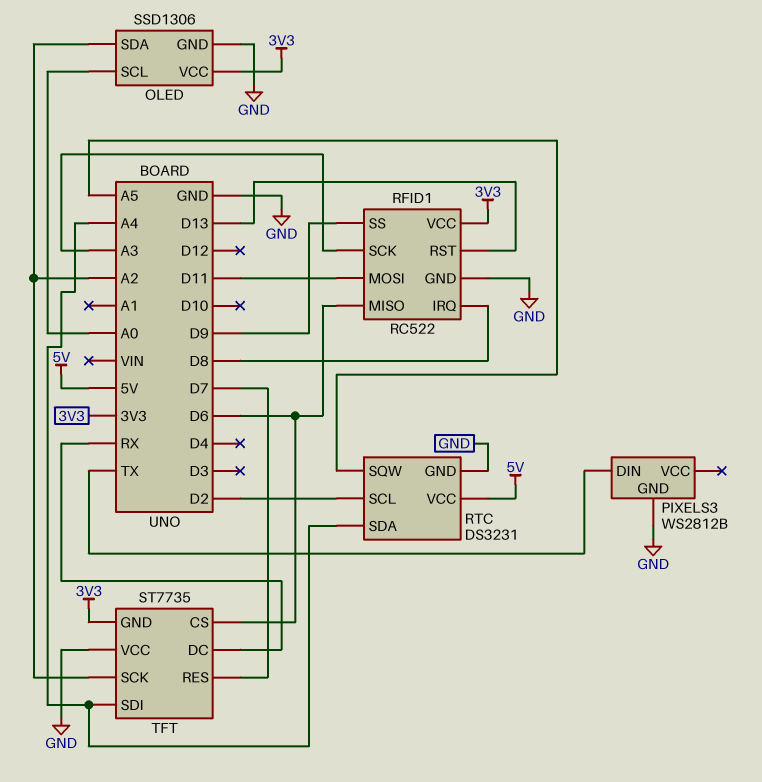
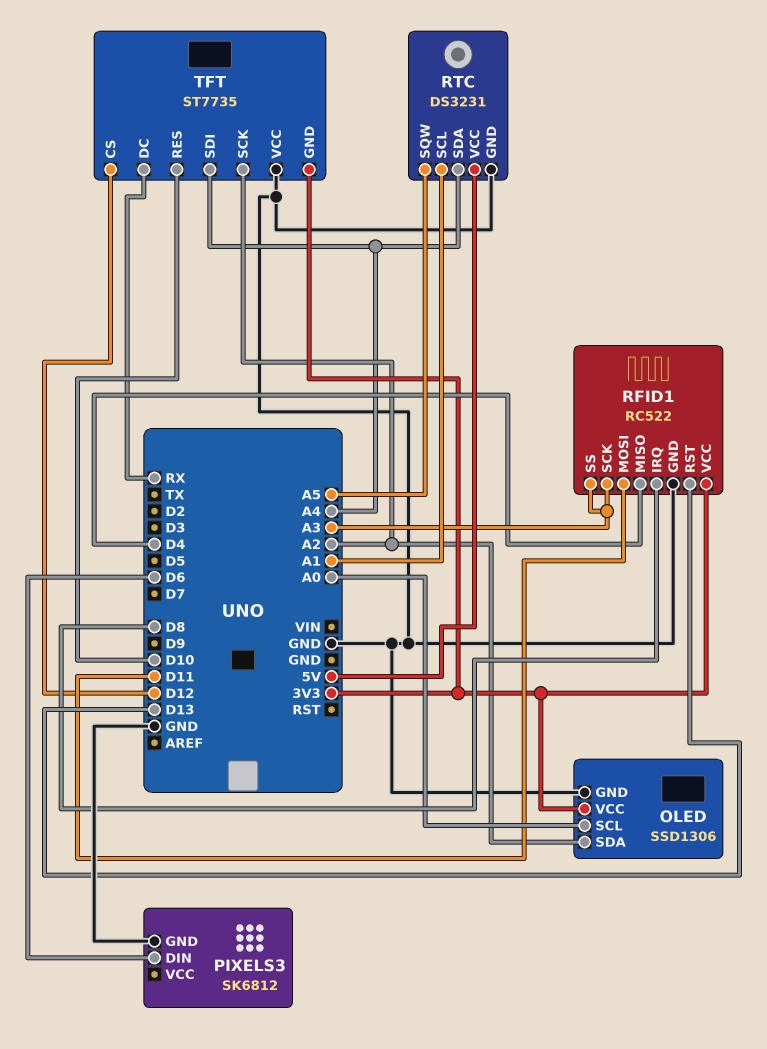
PIXELS3: WS2812B -> SK6812
PIXELS3 pin DIN: TX -> D6
RFID1 pin MISO: D6 -> D4
RFID1 pin SS: D9 -> A3
RTC pin SCL: D2 -> A1
TFT pin CS: D6 -> D12
TFT pin RES: D7 -> D10

